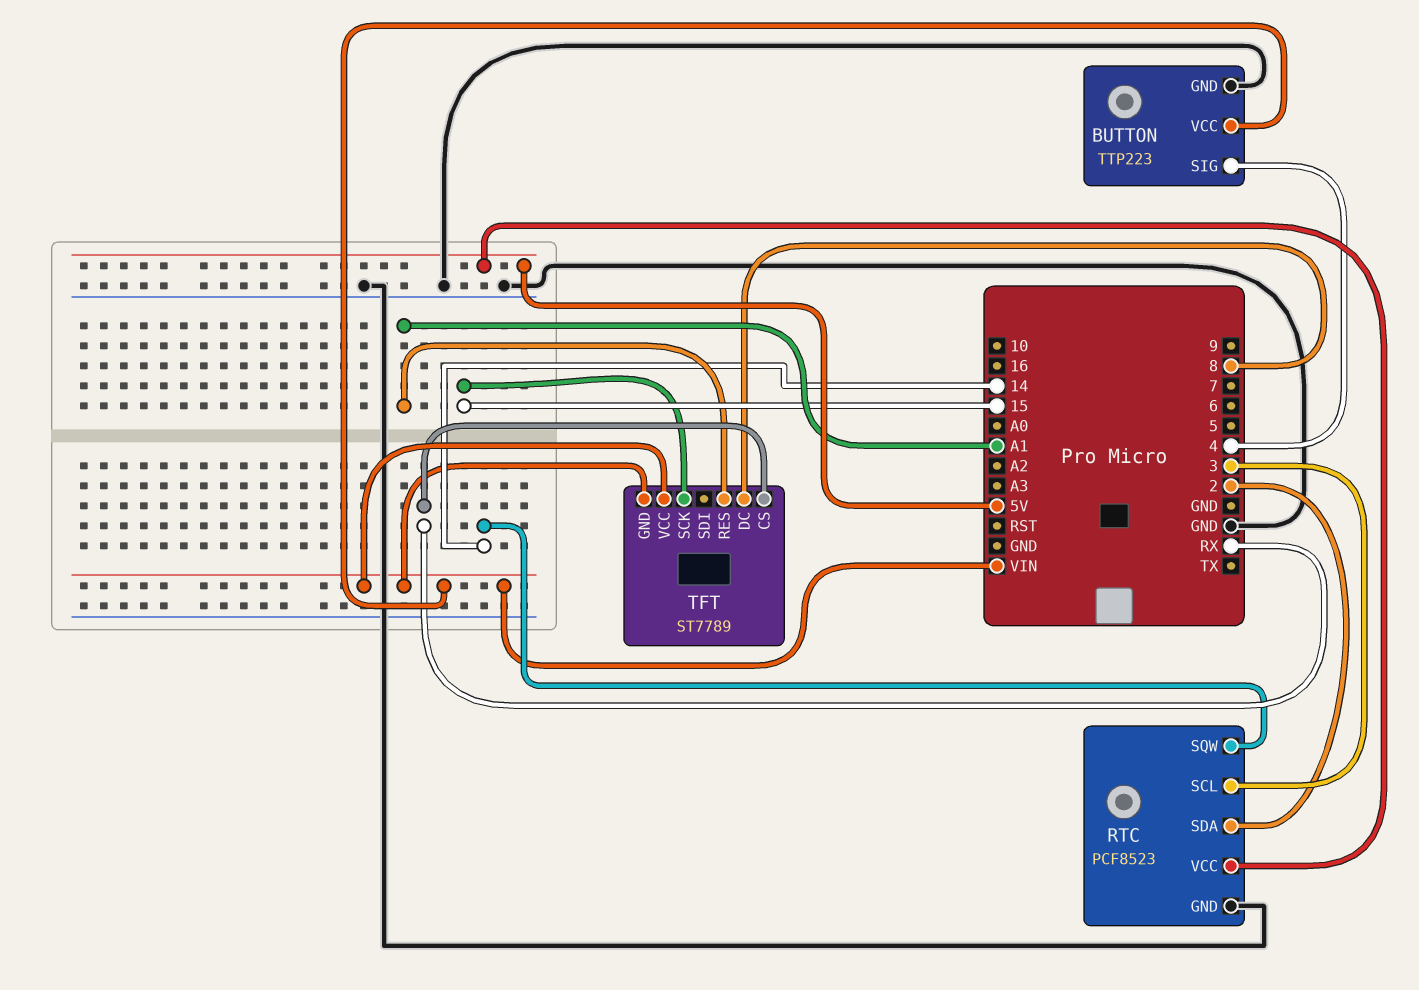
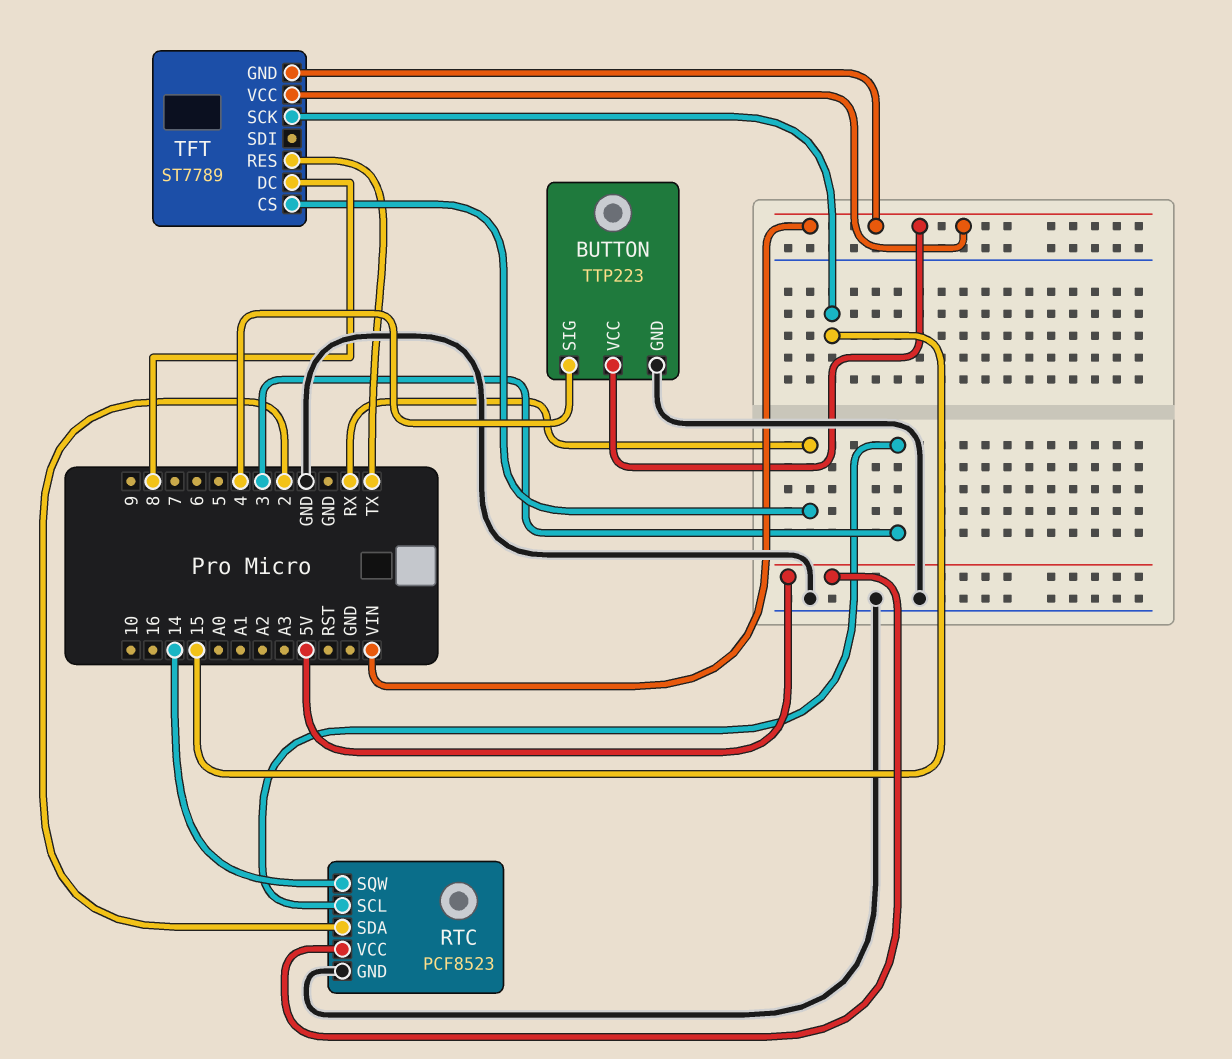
TFT pin RES: A1 -> TX

